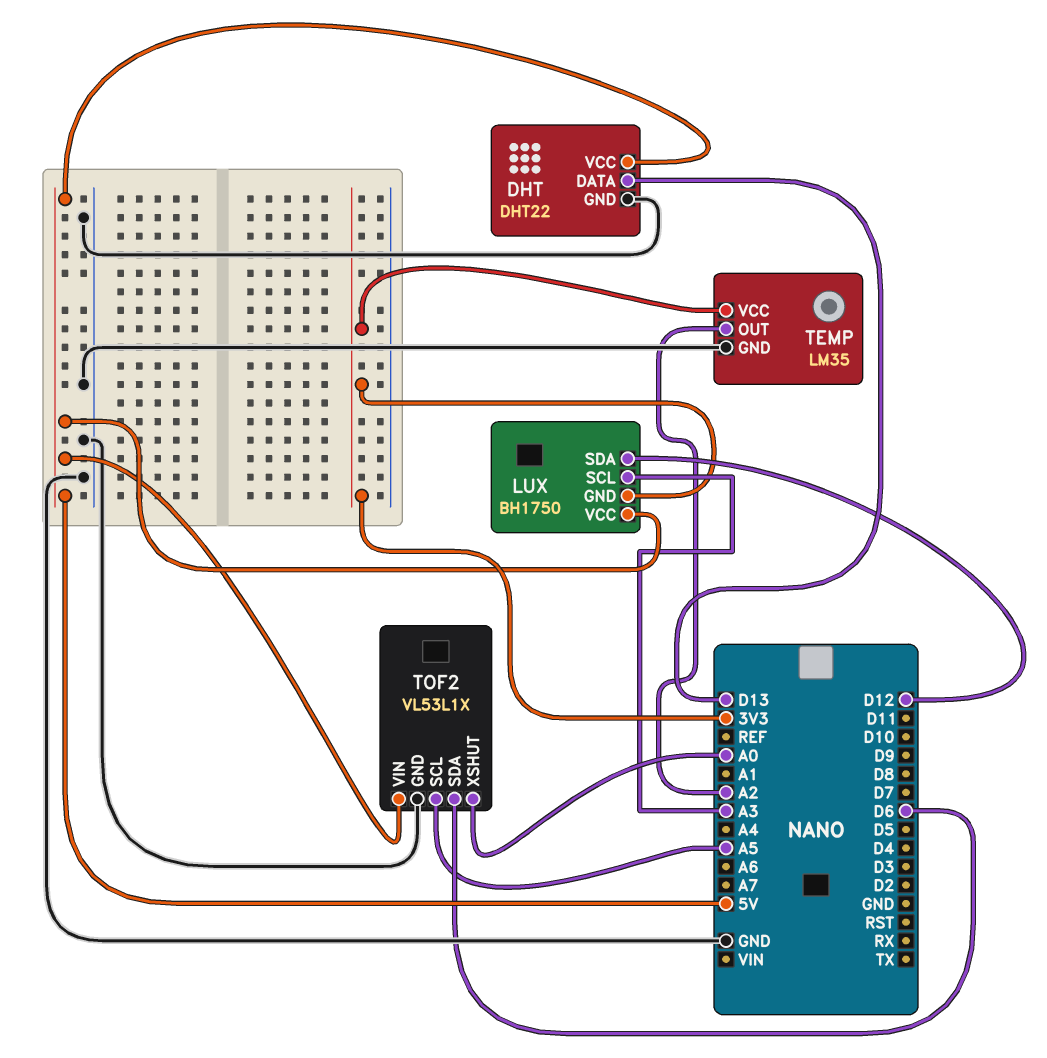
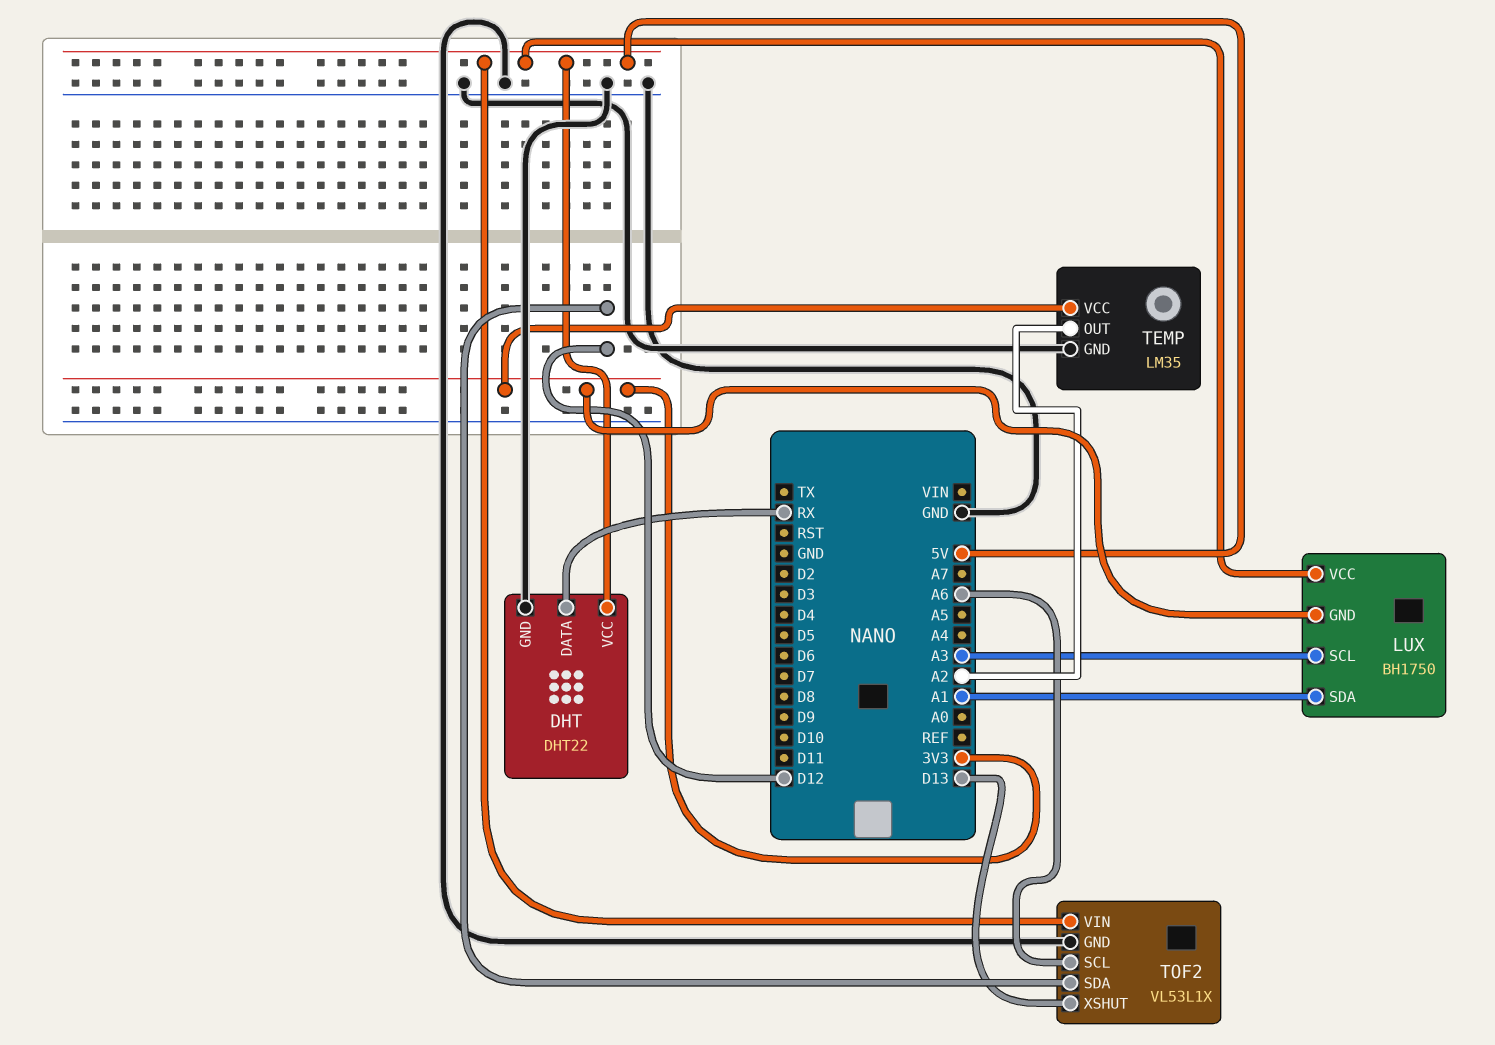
DHT pin DATA: D13 -> RX
LUX pin SDA: D12 -> A1
TOF2 pin SCL: A5 -> A6
TOF2 pin SDA: D6 -> D12
TOF2 pin XSHUT: A0 -> D13

